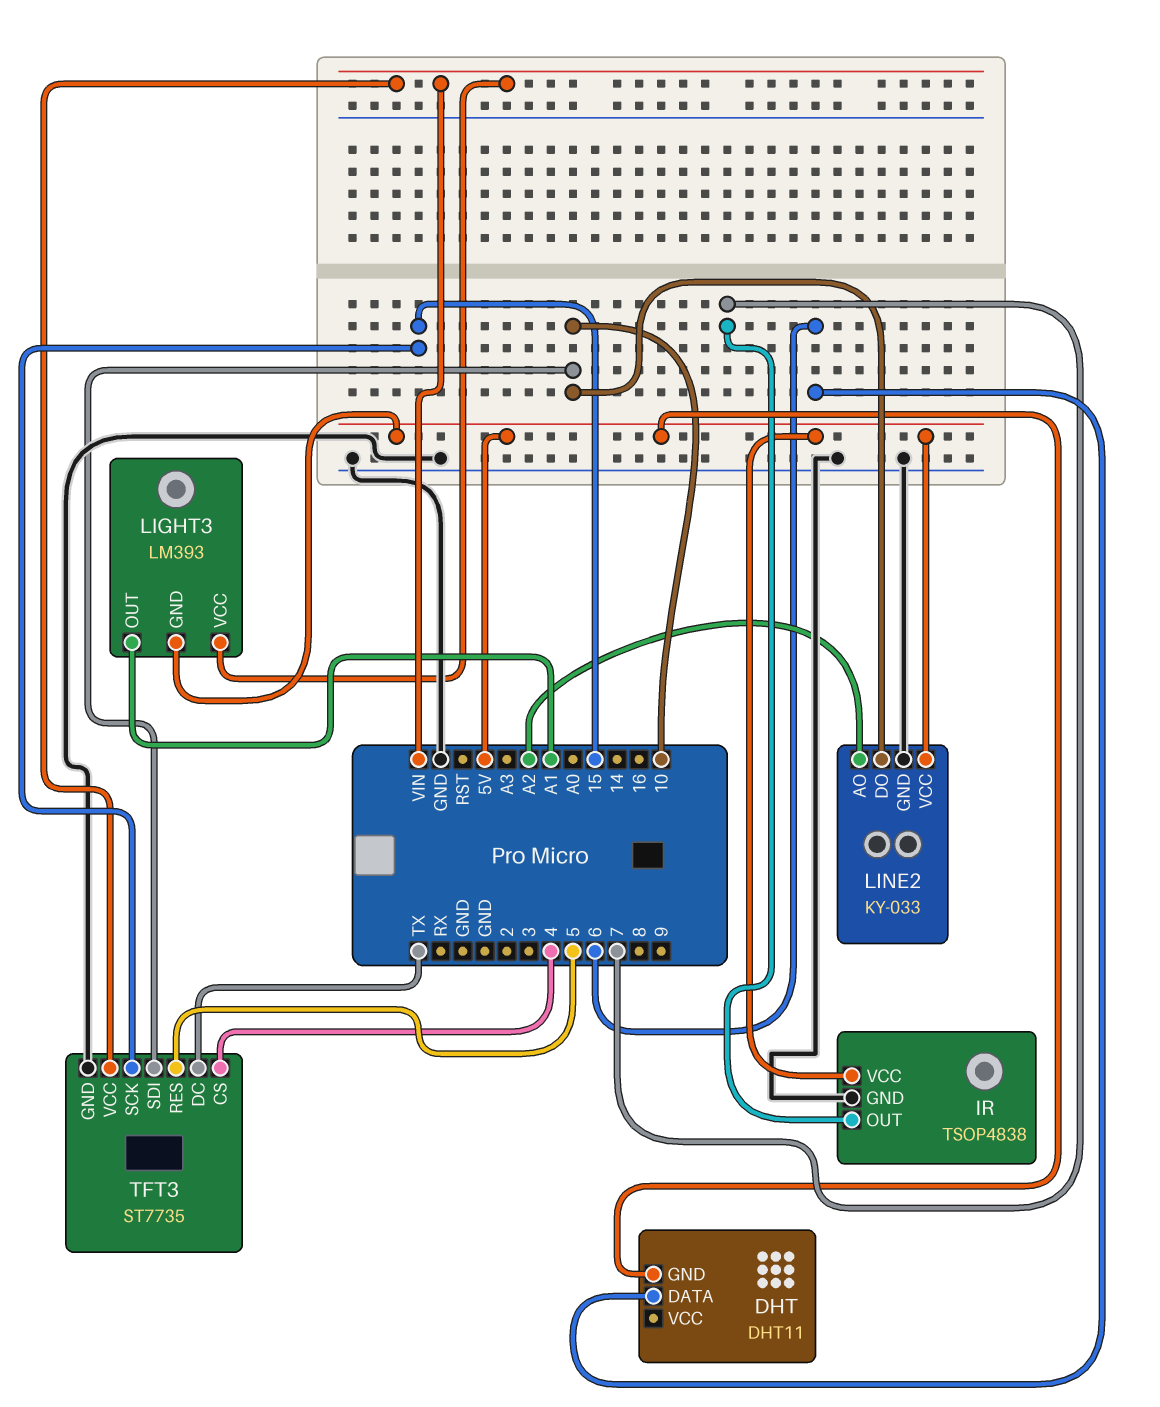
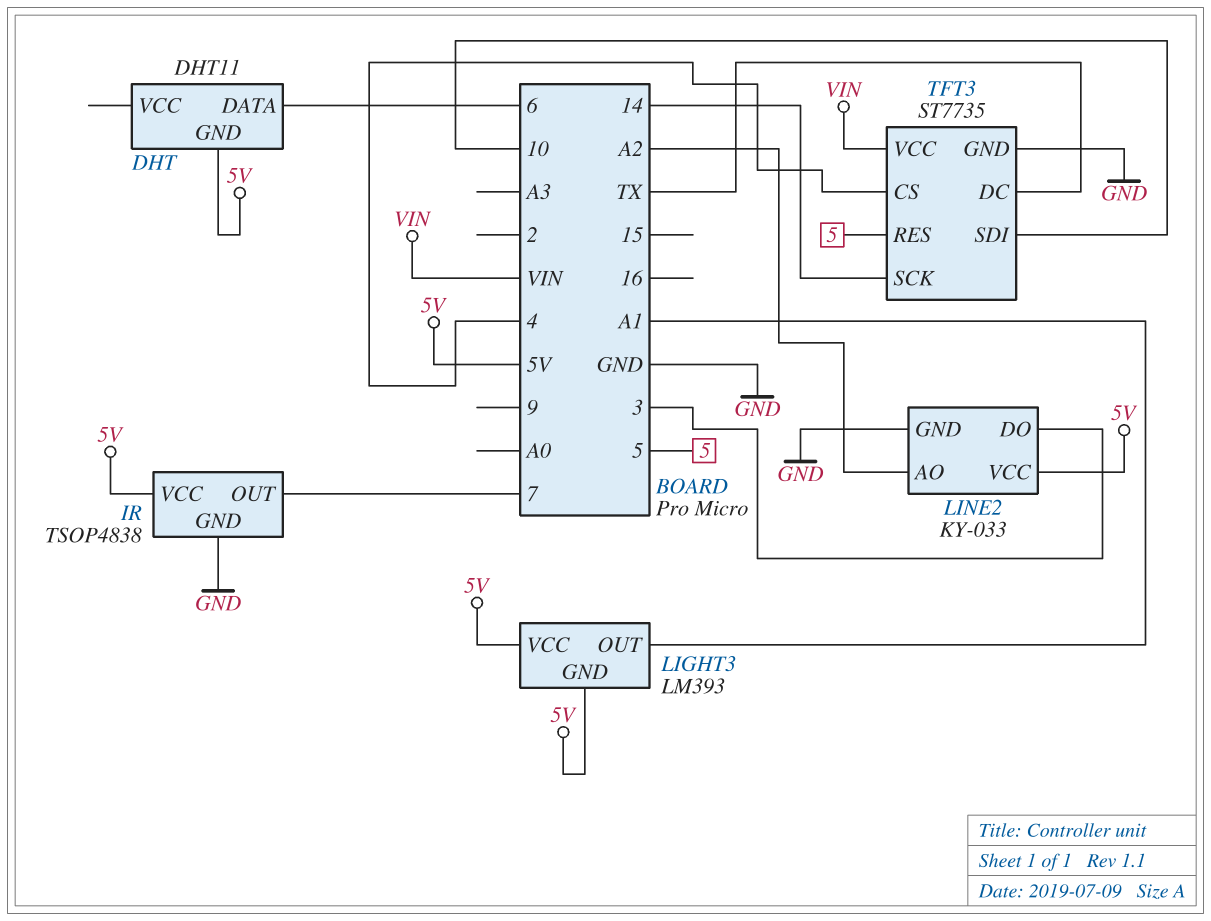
LIGHT3 pin VCC: VIN -> 5V
LINE2 pin DO: 10 -> 3
TFT3 pin SCK: 15 -> 14

